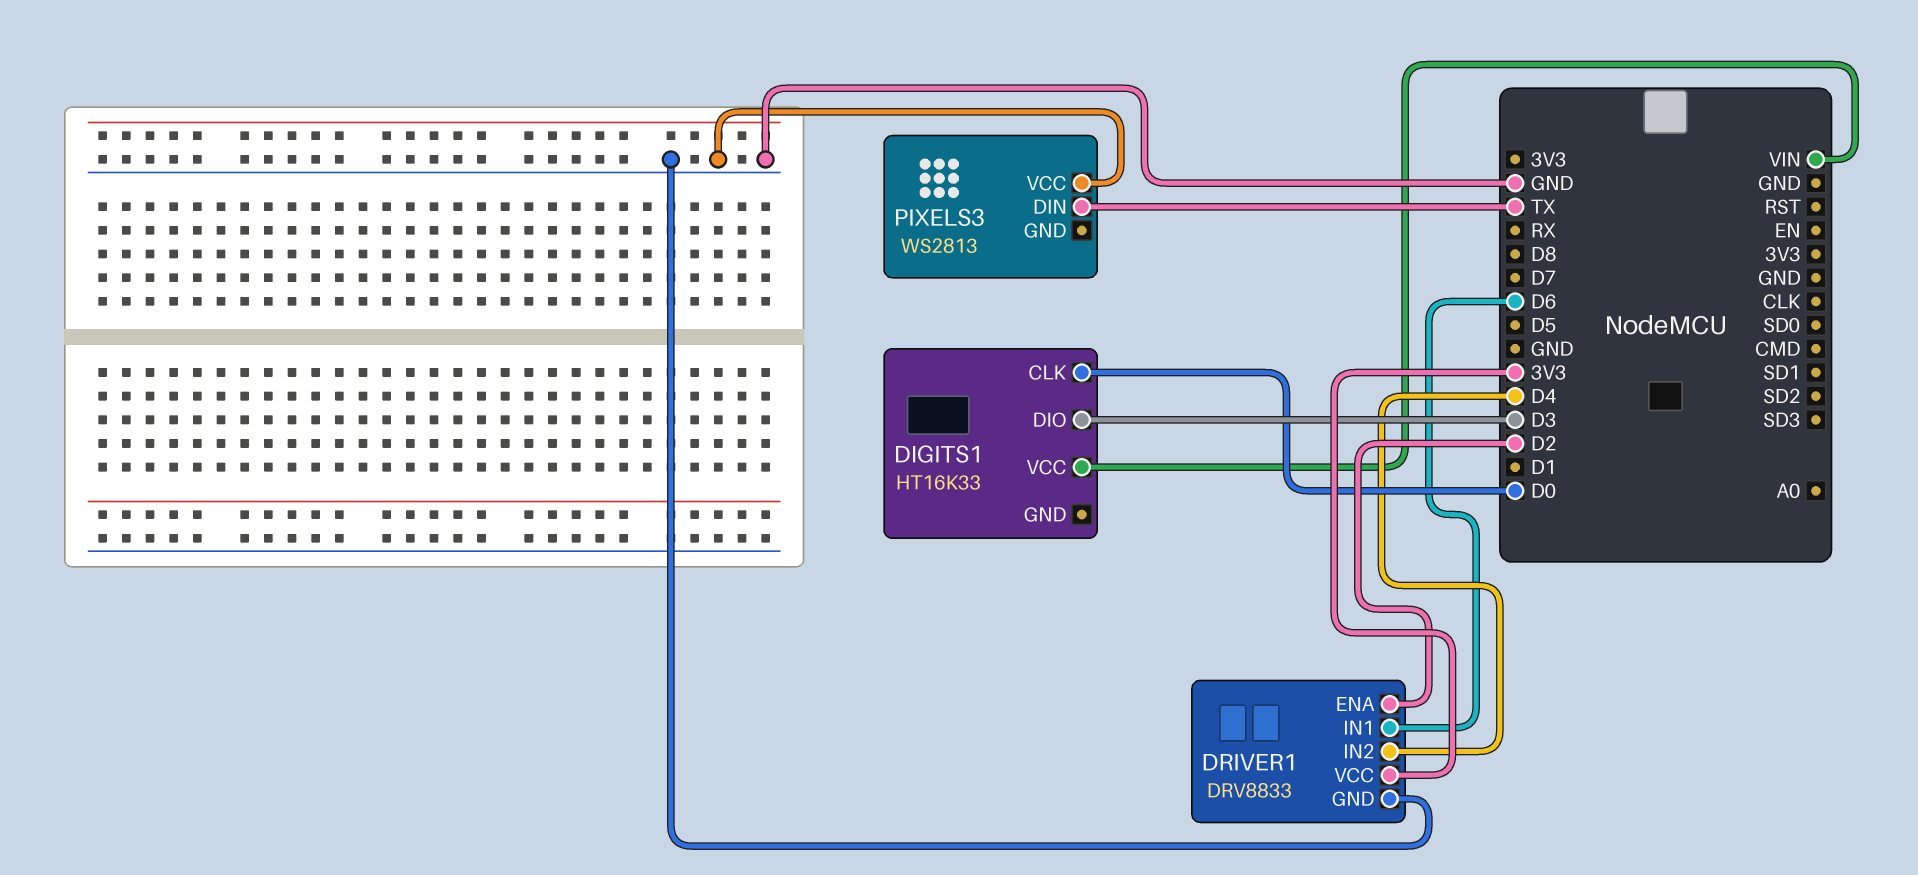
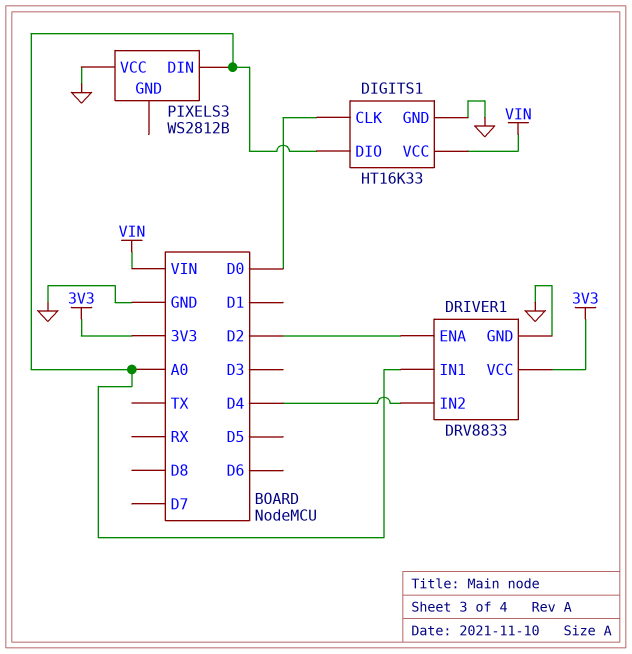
DIGITS1 pin DIO: D3 -> A0
DIGITS1 pin GND: none -> GND
DRIVER1 pin IN1: D6 -> A0
PIXELS3: WS2813 -> WS2812B
PIXELS3 pin DIN: TX -> A0

